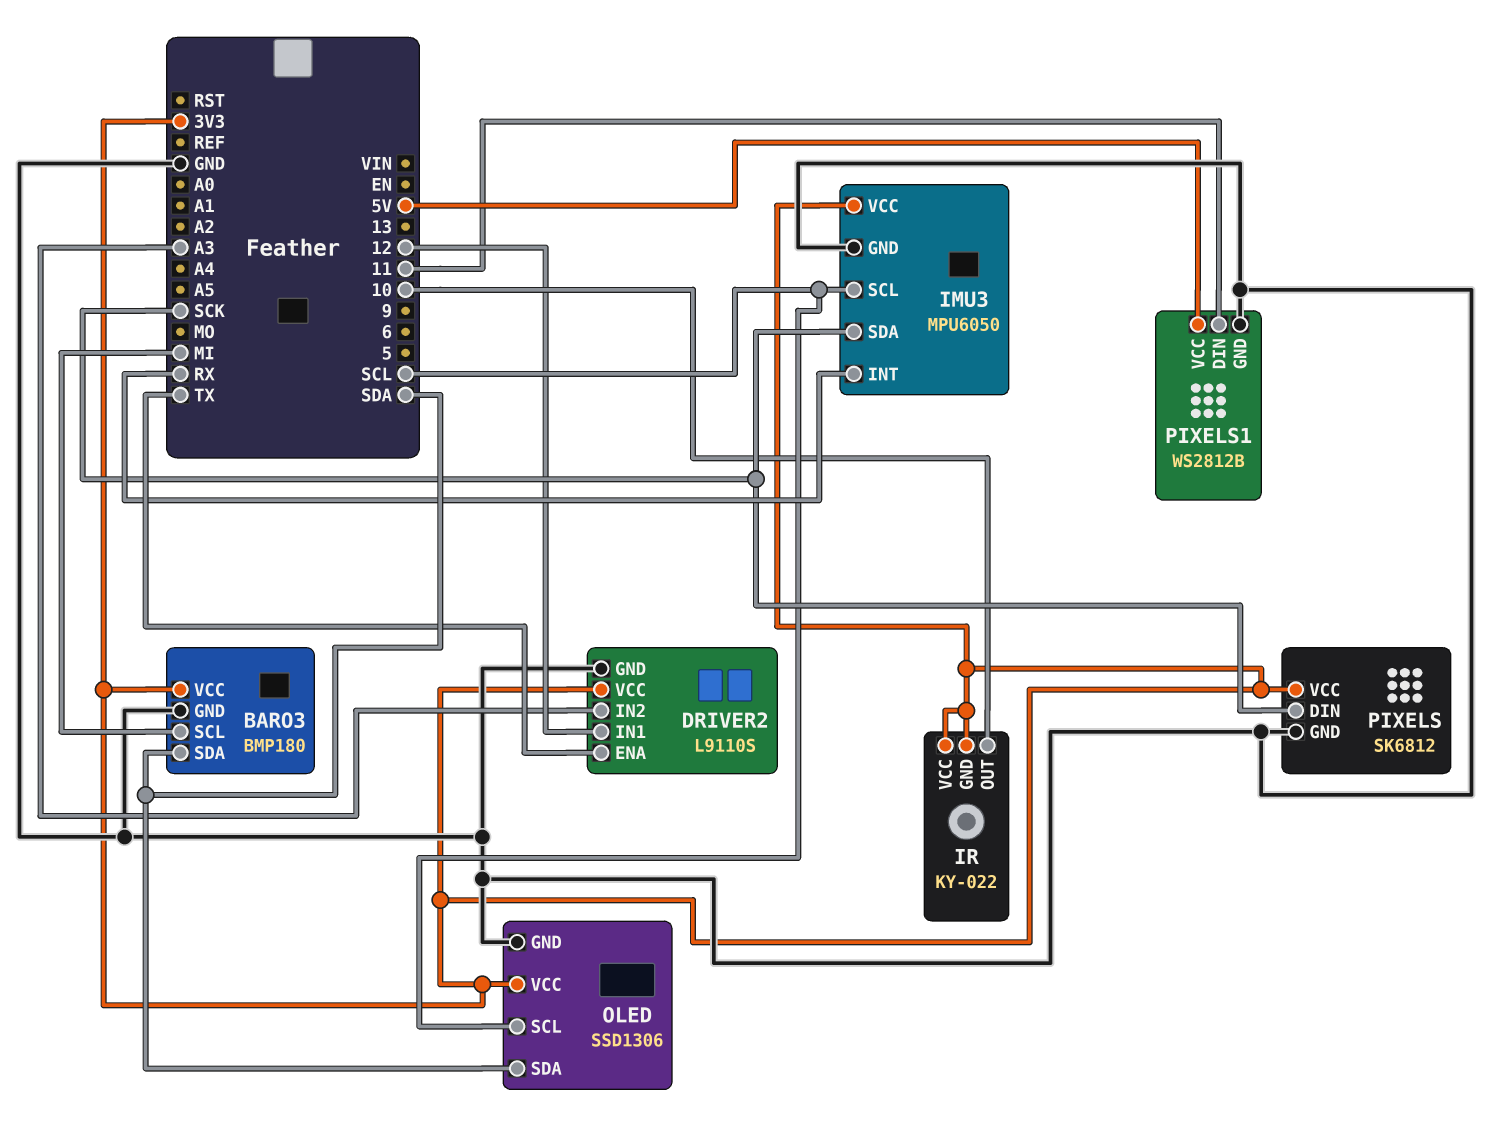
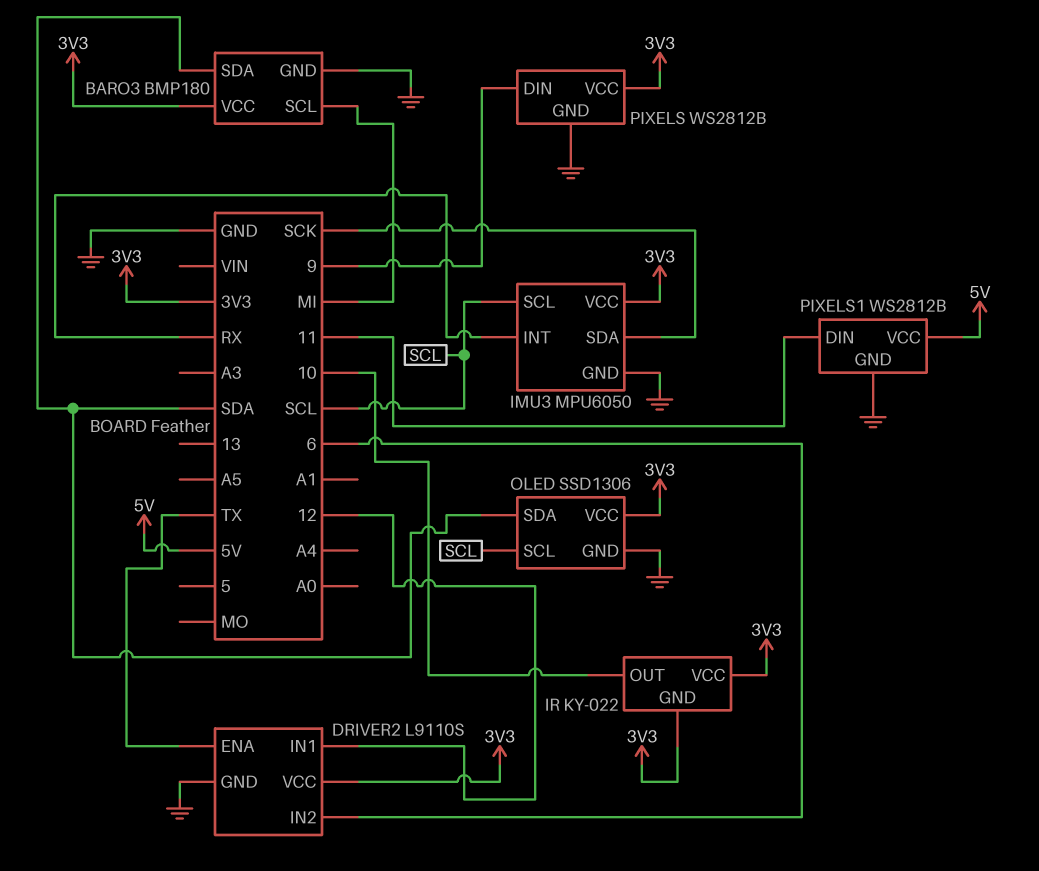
DRIVER2 pin IN2: A3 -> 6
PIXELS: SK6812 -> WS2812B
PIXELS pin DIN: SCK -> 9

